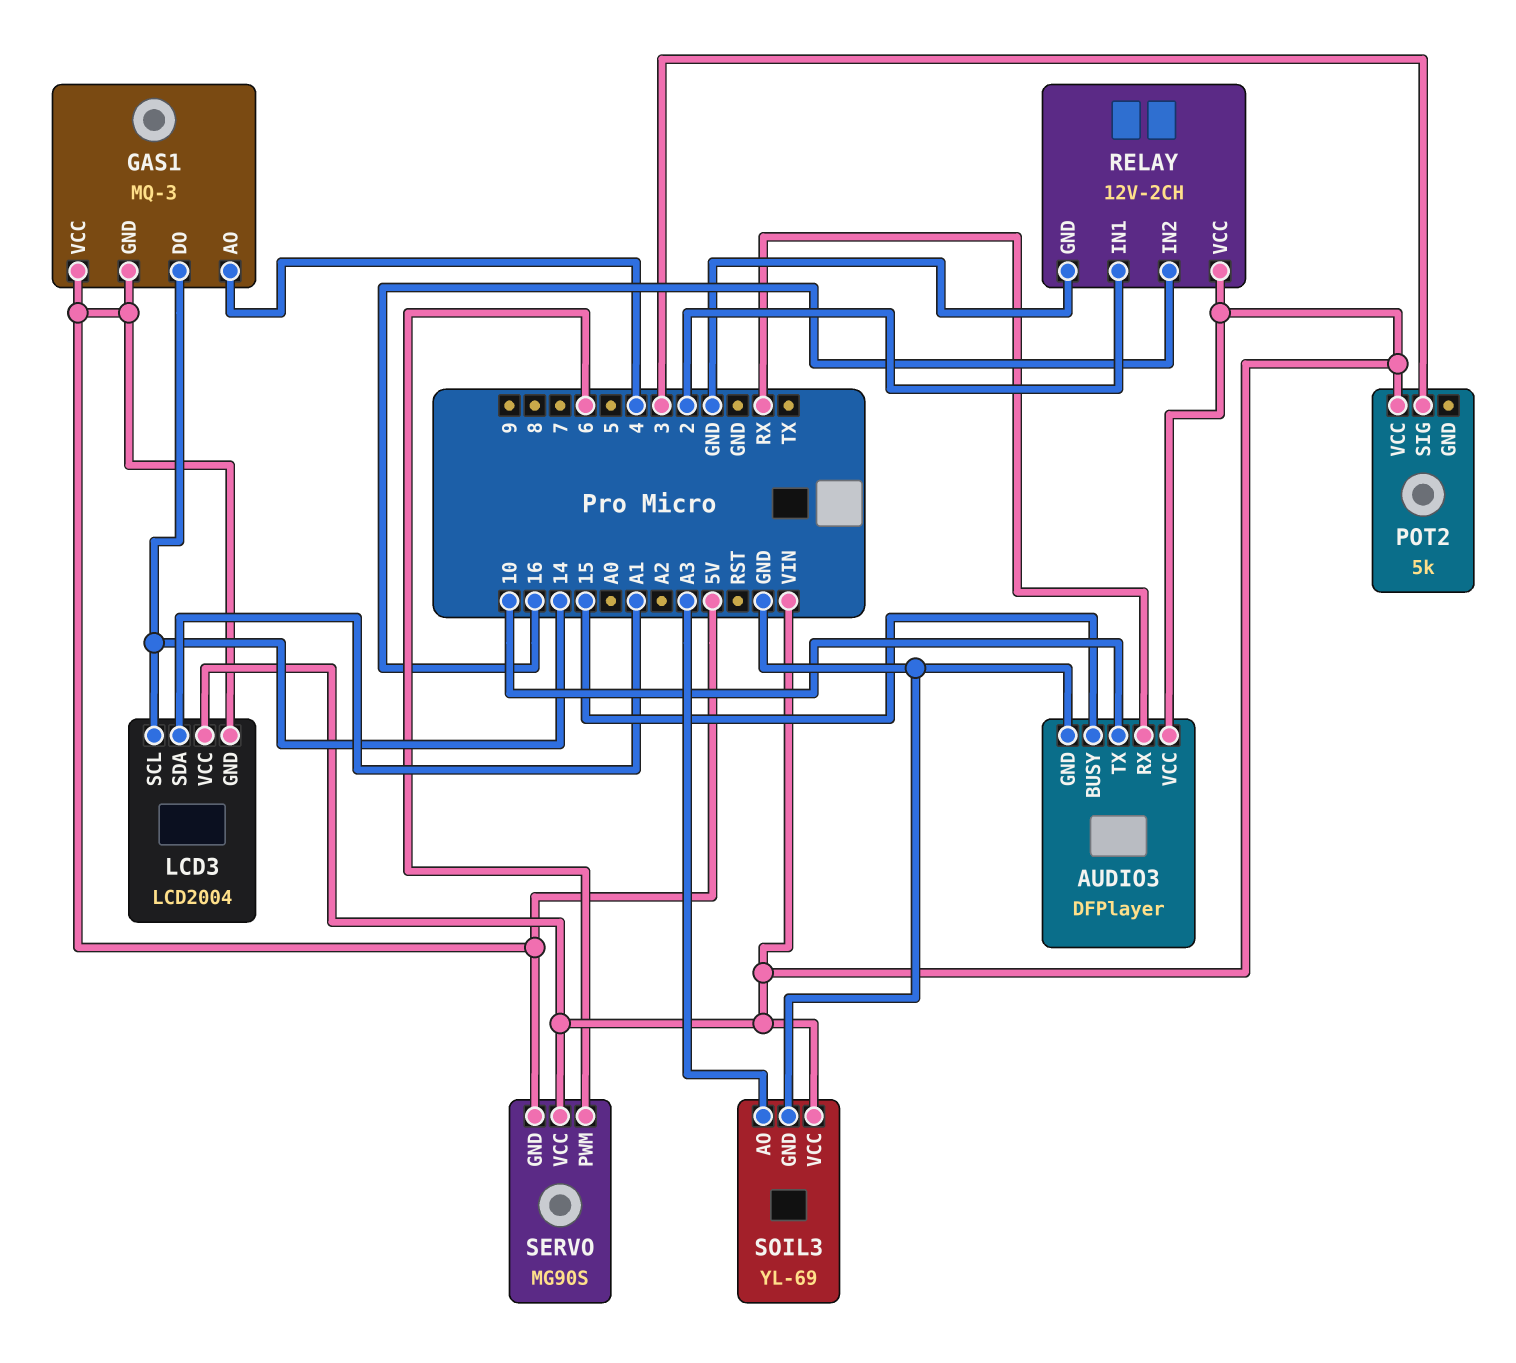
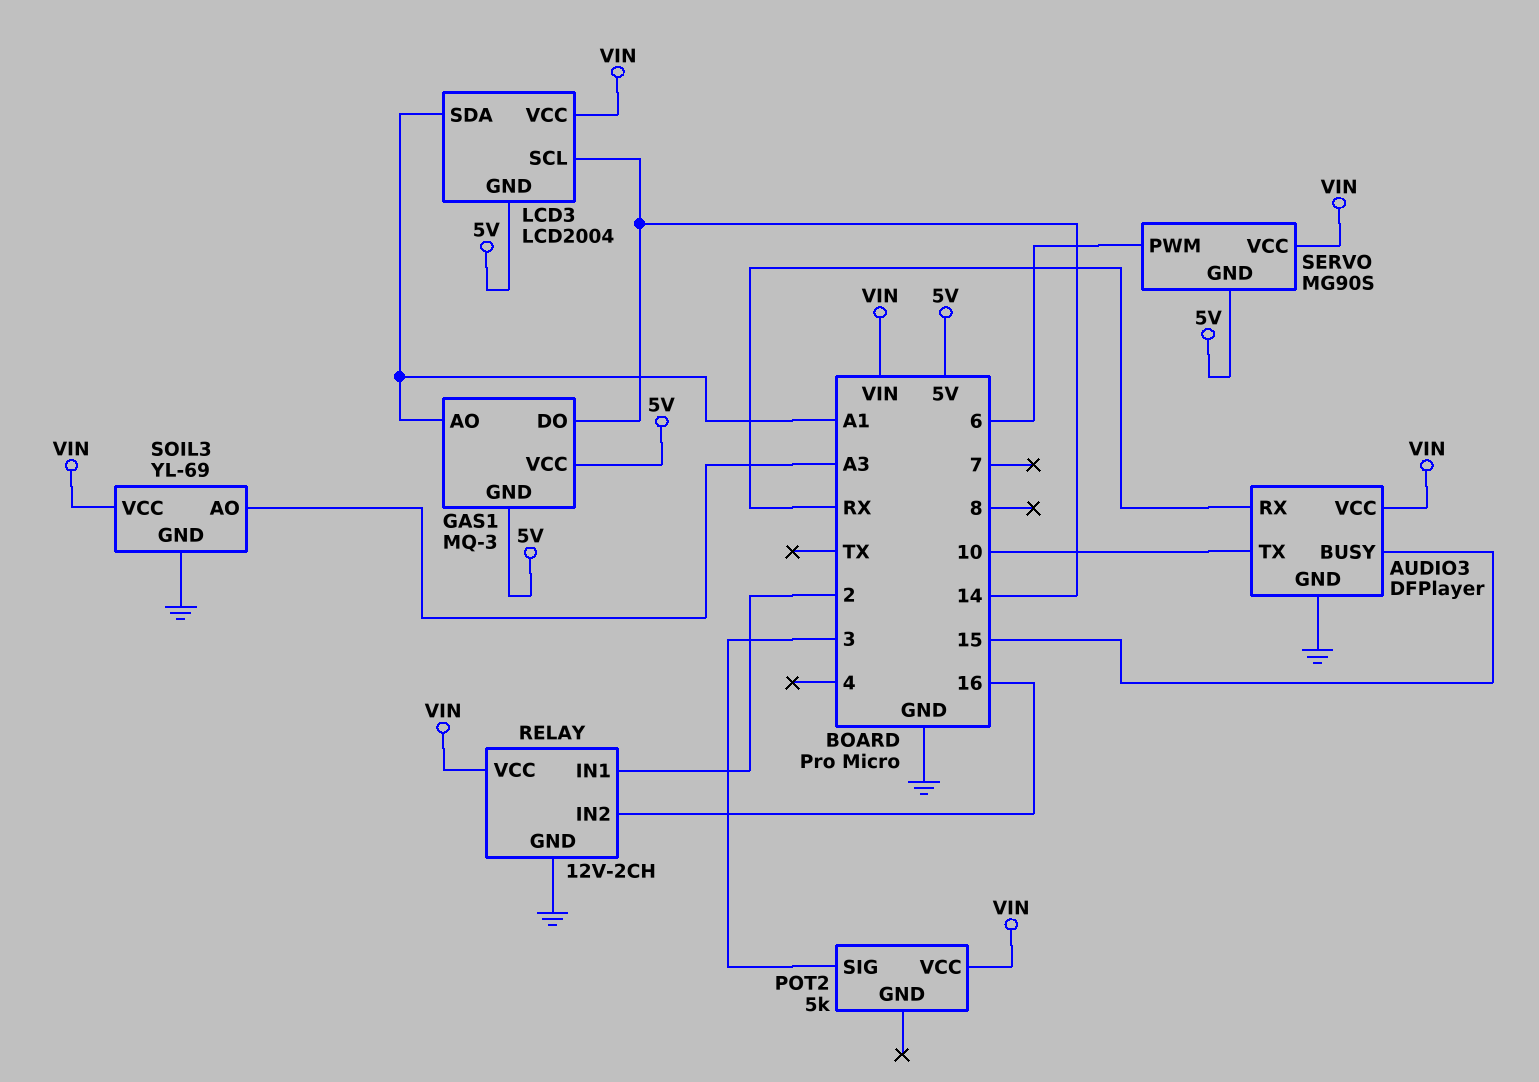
GAS1 pin AO: 4 -> A1

